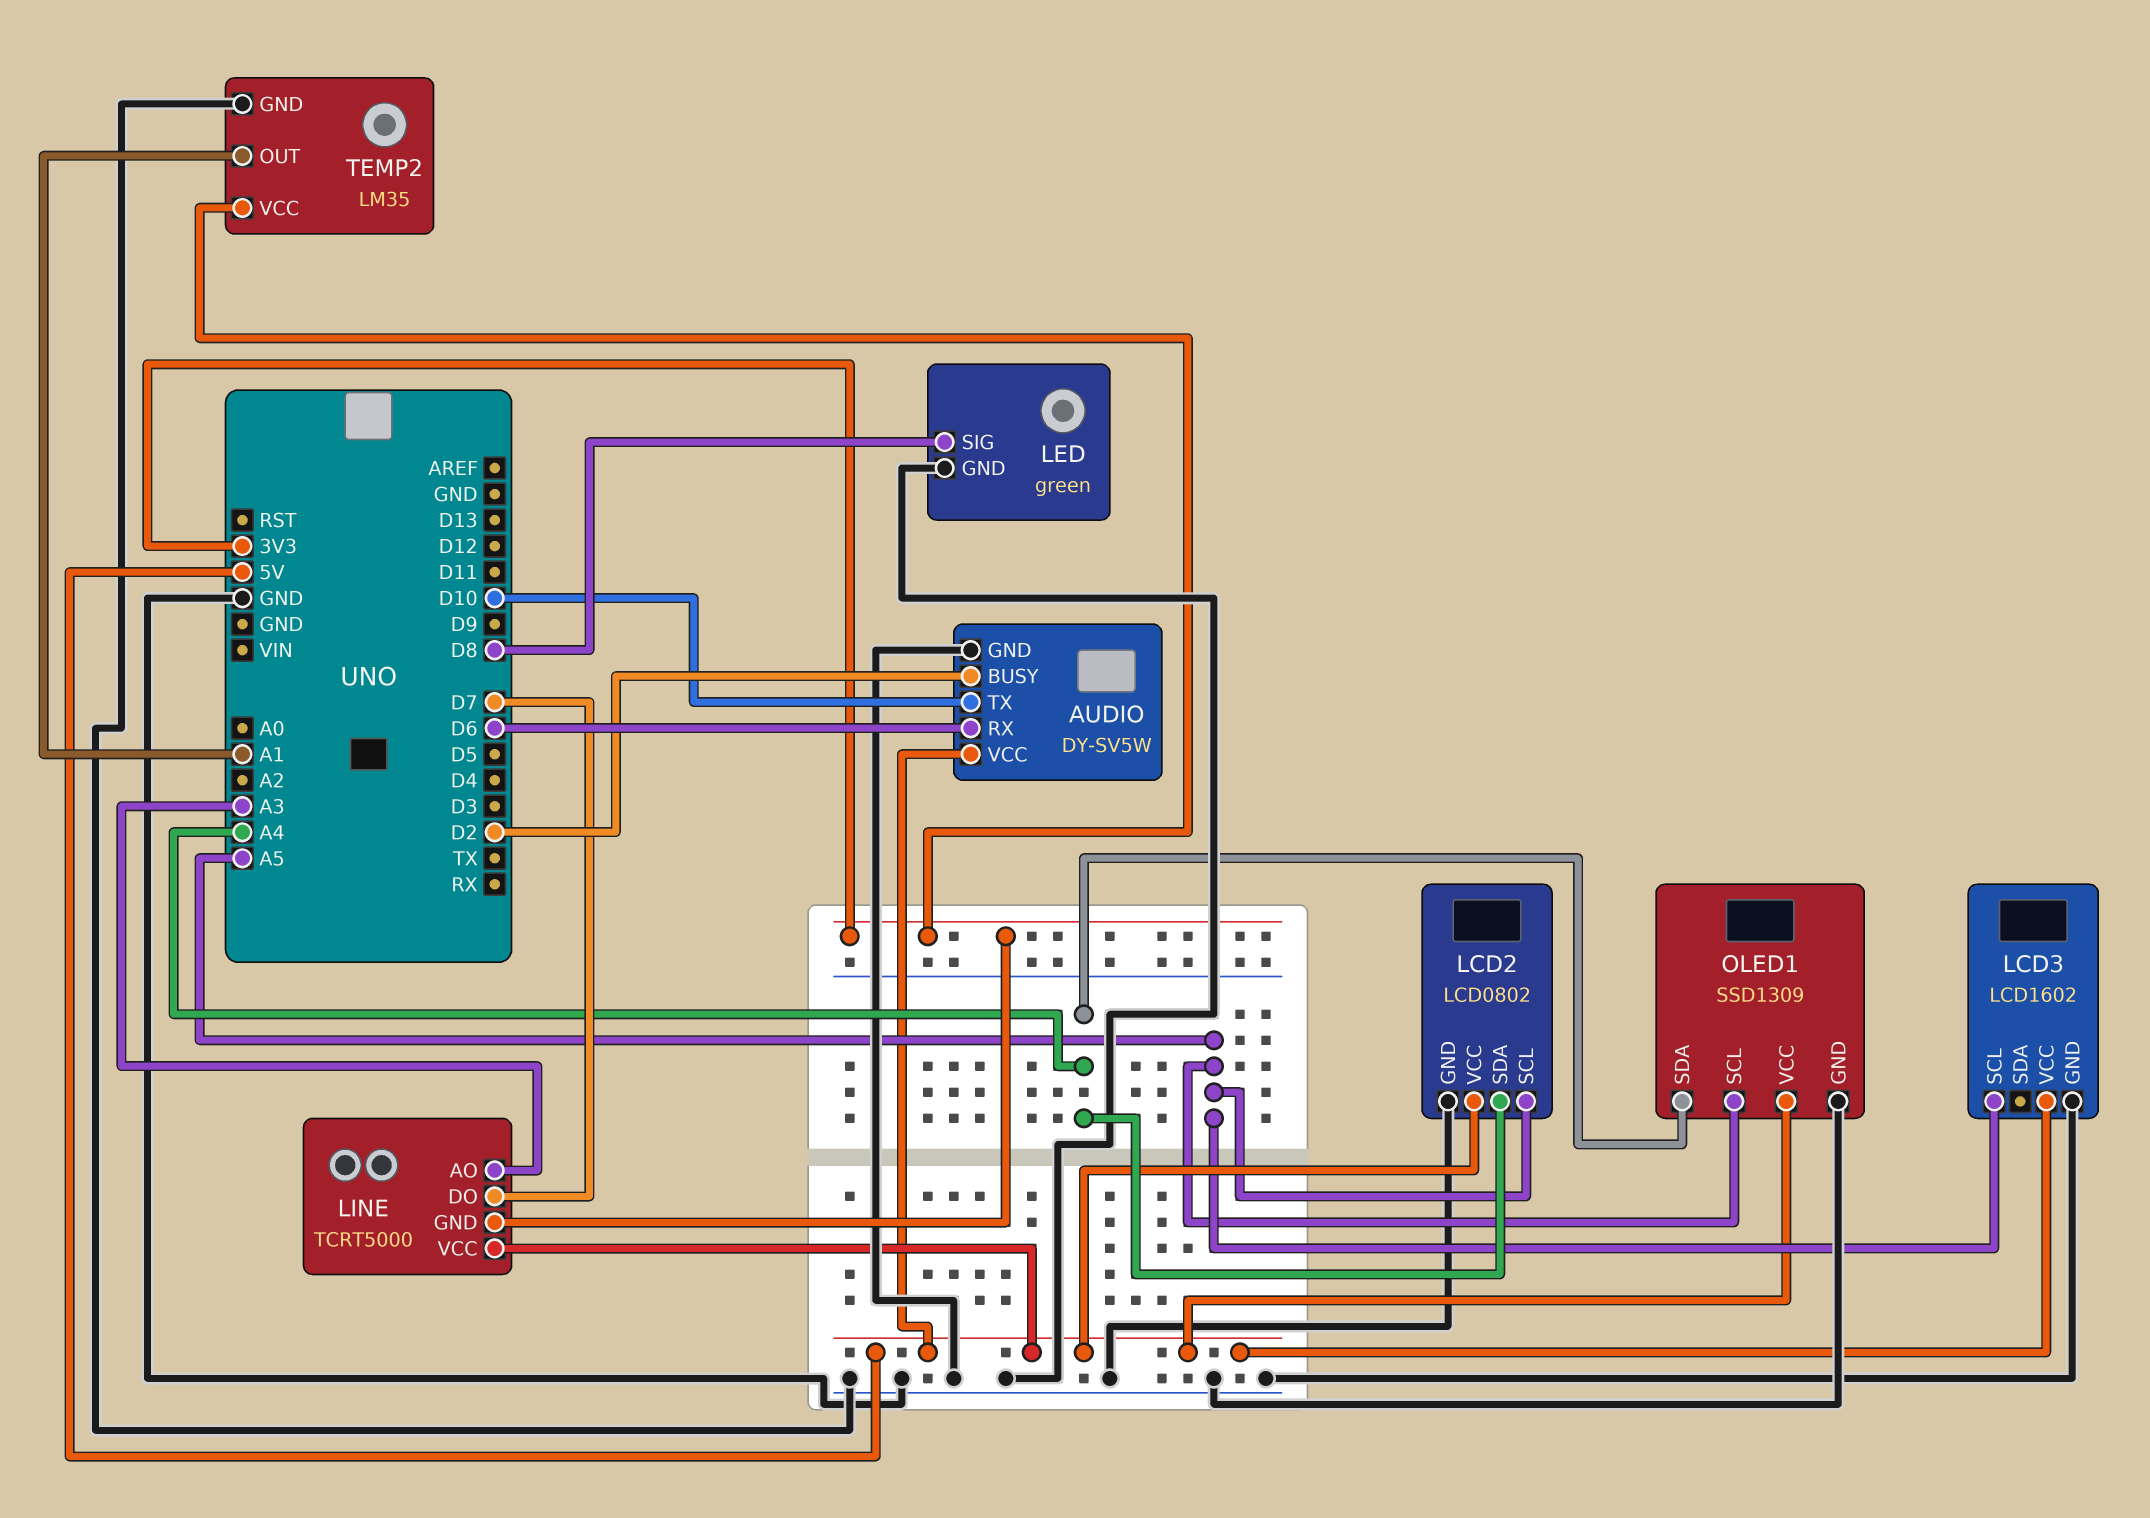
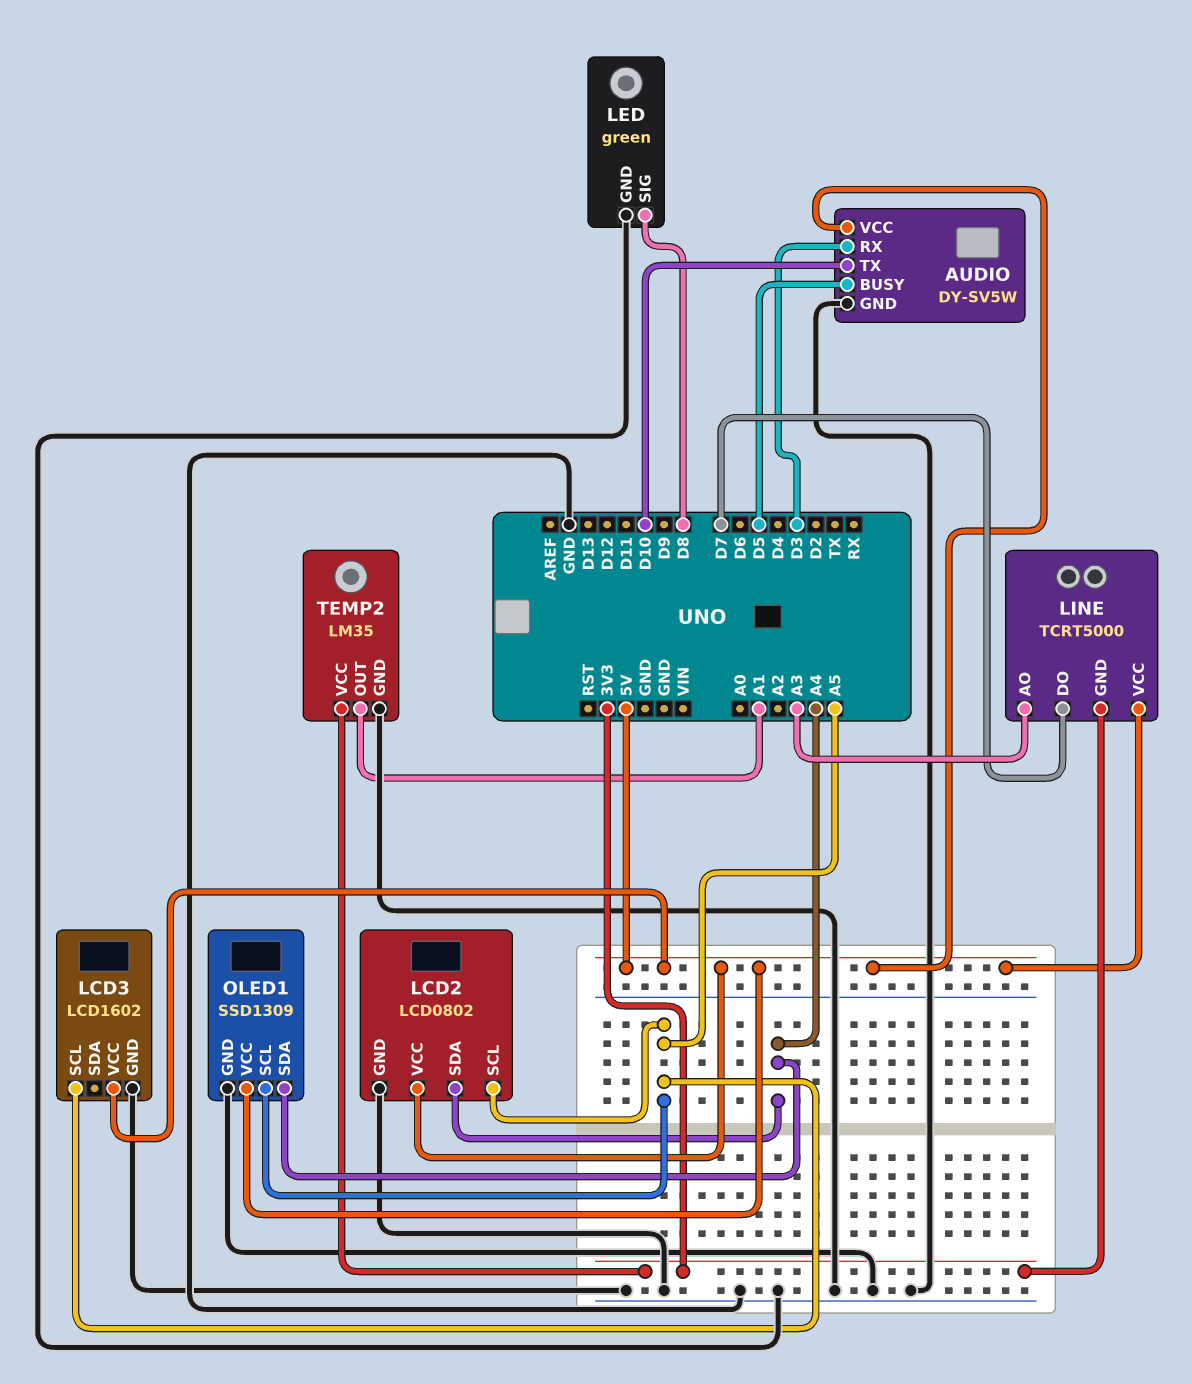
AUDIO pin BUSY: D2 -> D5
AUDIO pin RX: D6 -> D3

